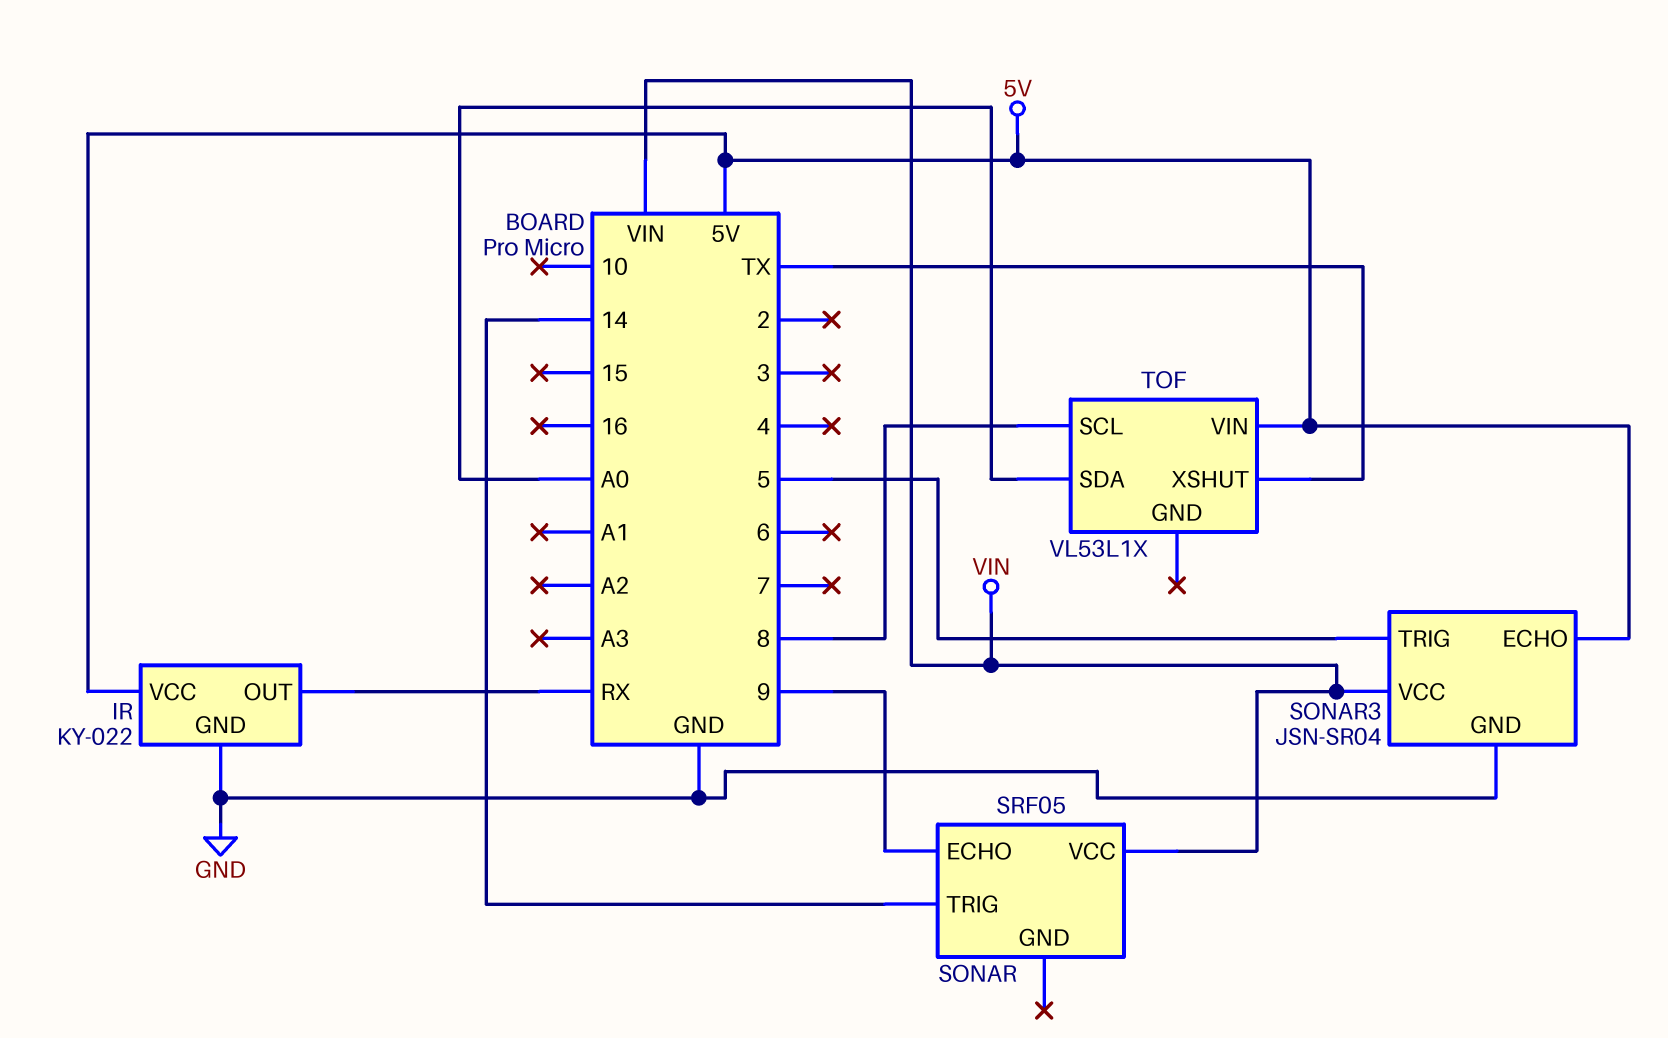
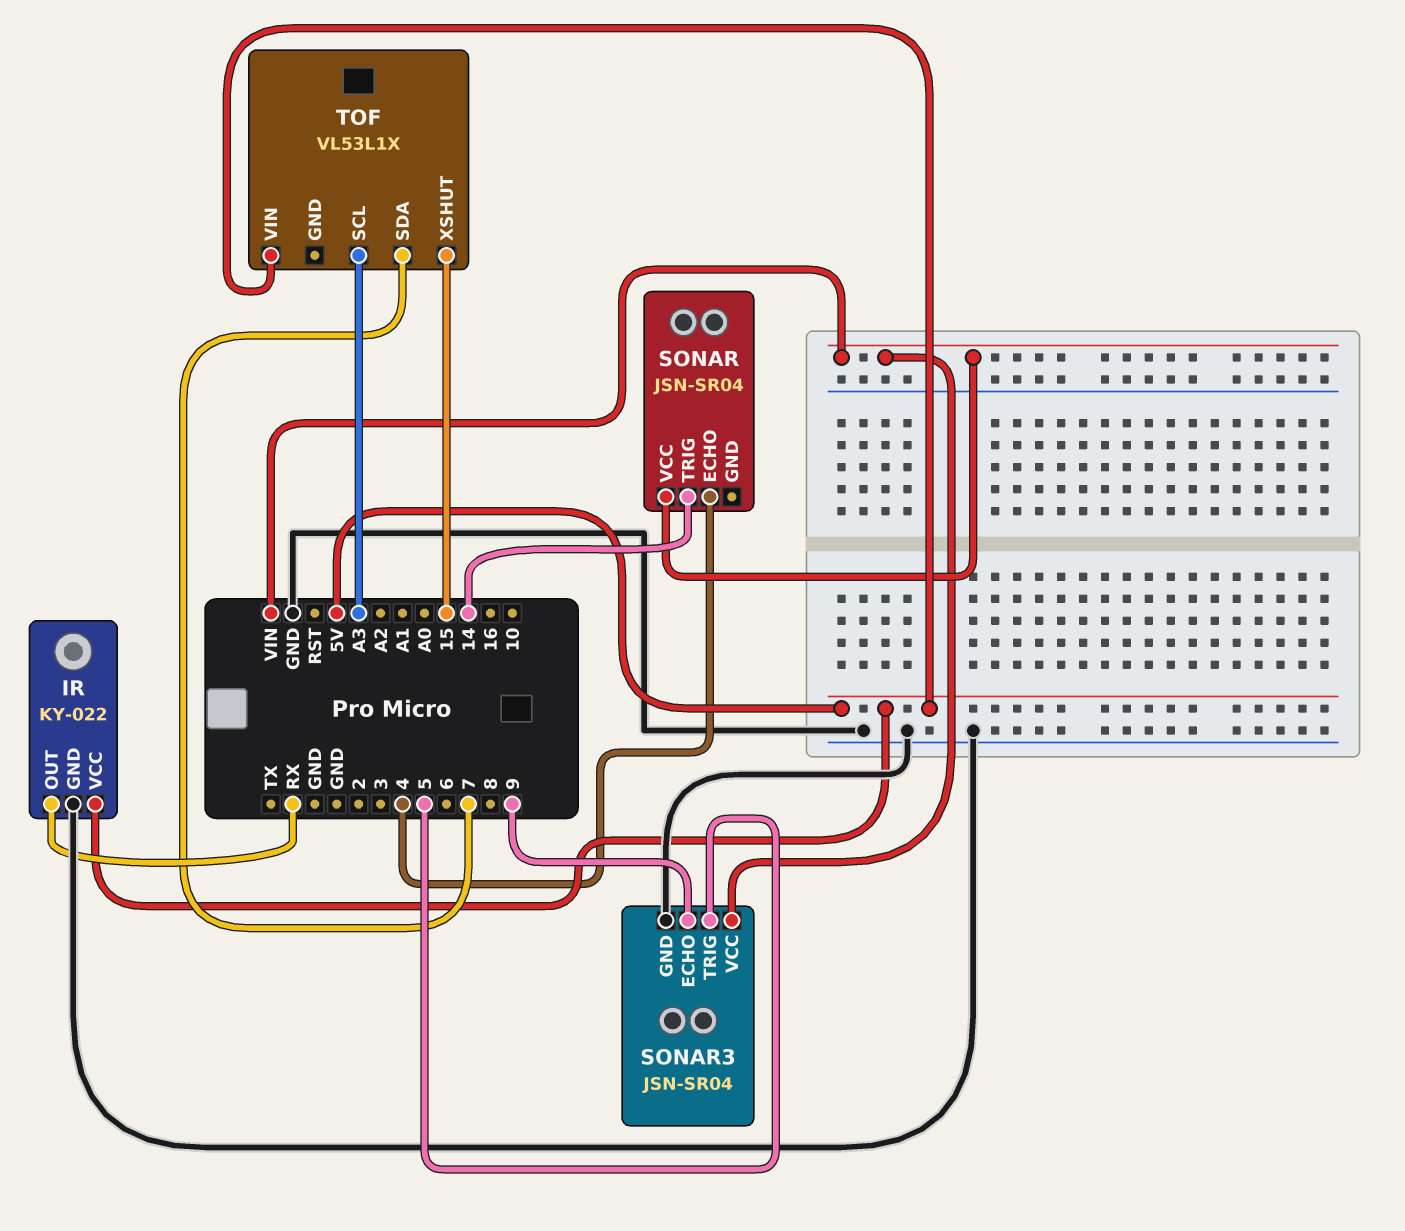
SONAR: SRF05 -> JSN-SR04
SONAR pin ECHO: 9 -> 4
SONAR3 pin ECHO: 5V -> 9
TOF pin SCL: 8 -> A3
TOF pin SDA: A0 -> 7
TOF pin XSHUT: TX -> 15

